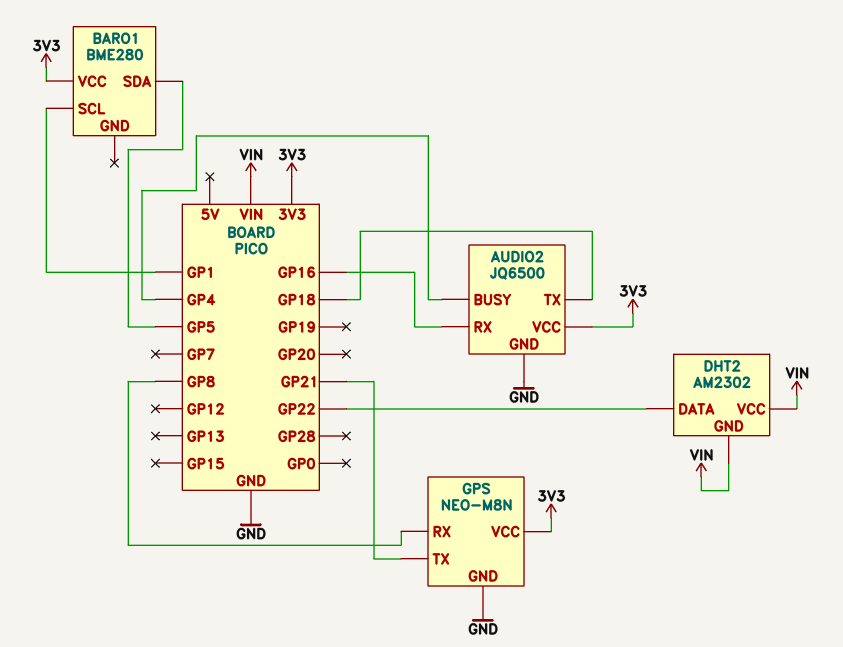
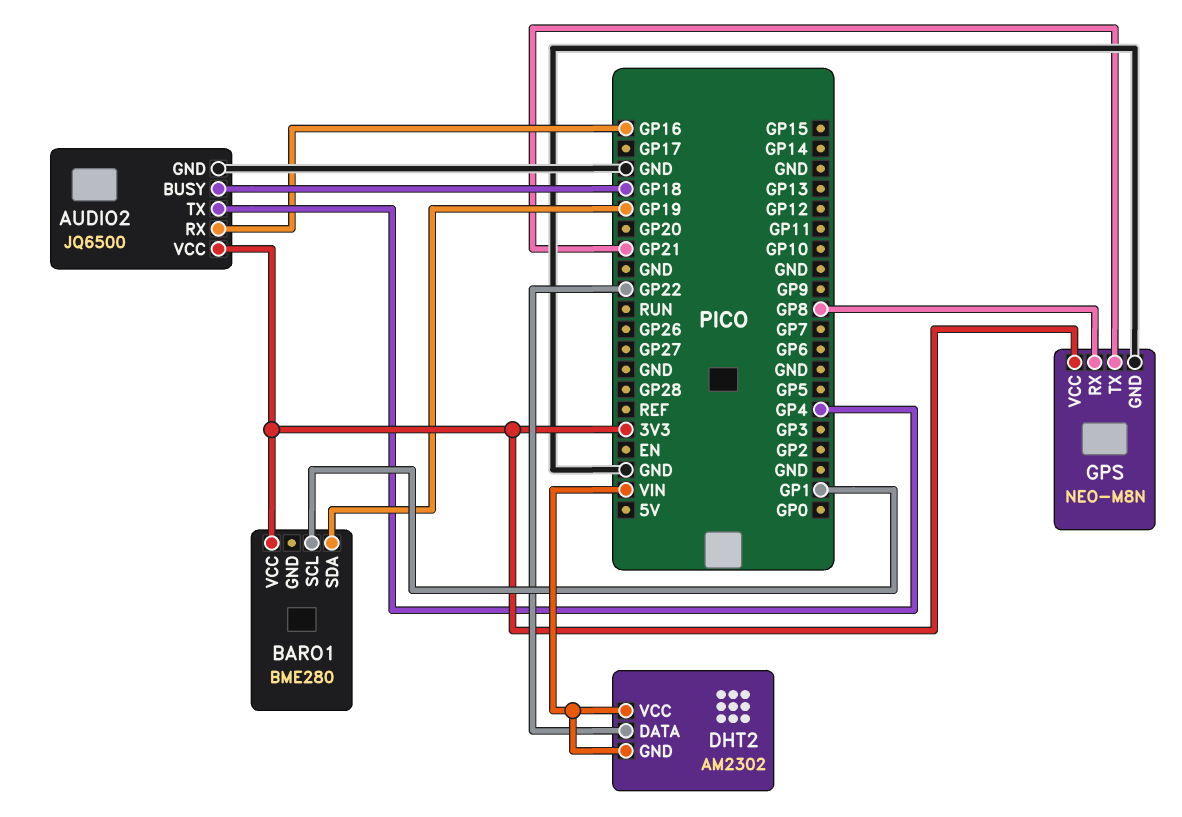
AUDIO2 pin BUSY: GP4 -> GP18
AUDIO2 pin TX: GP18 -> GP4
BARO1 pin SDA: GP5 -> GP19

